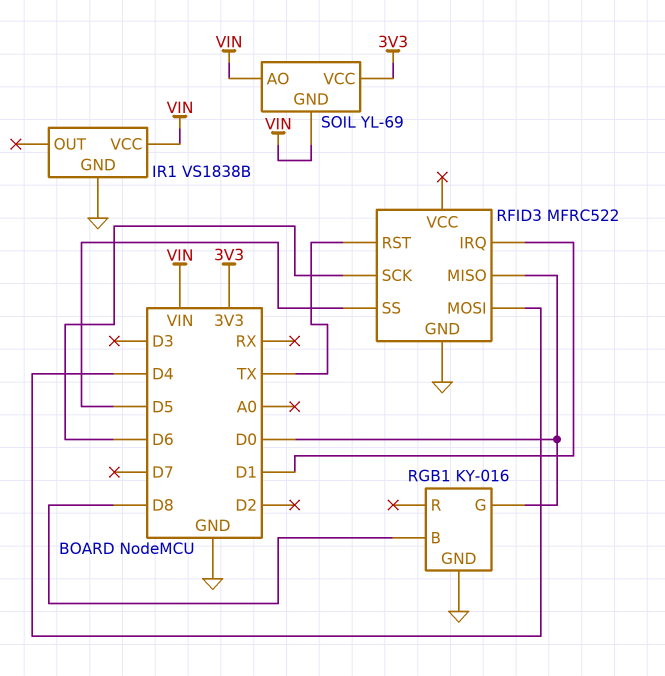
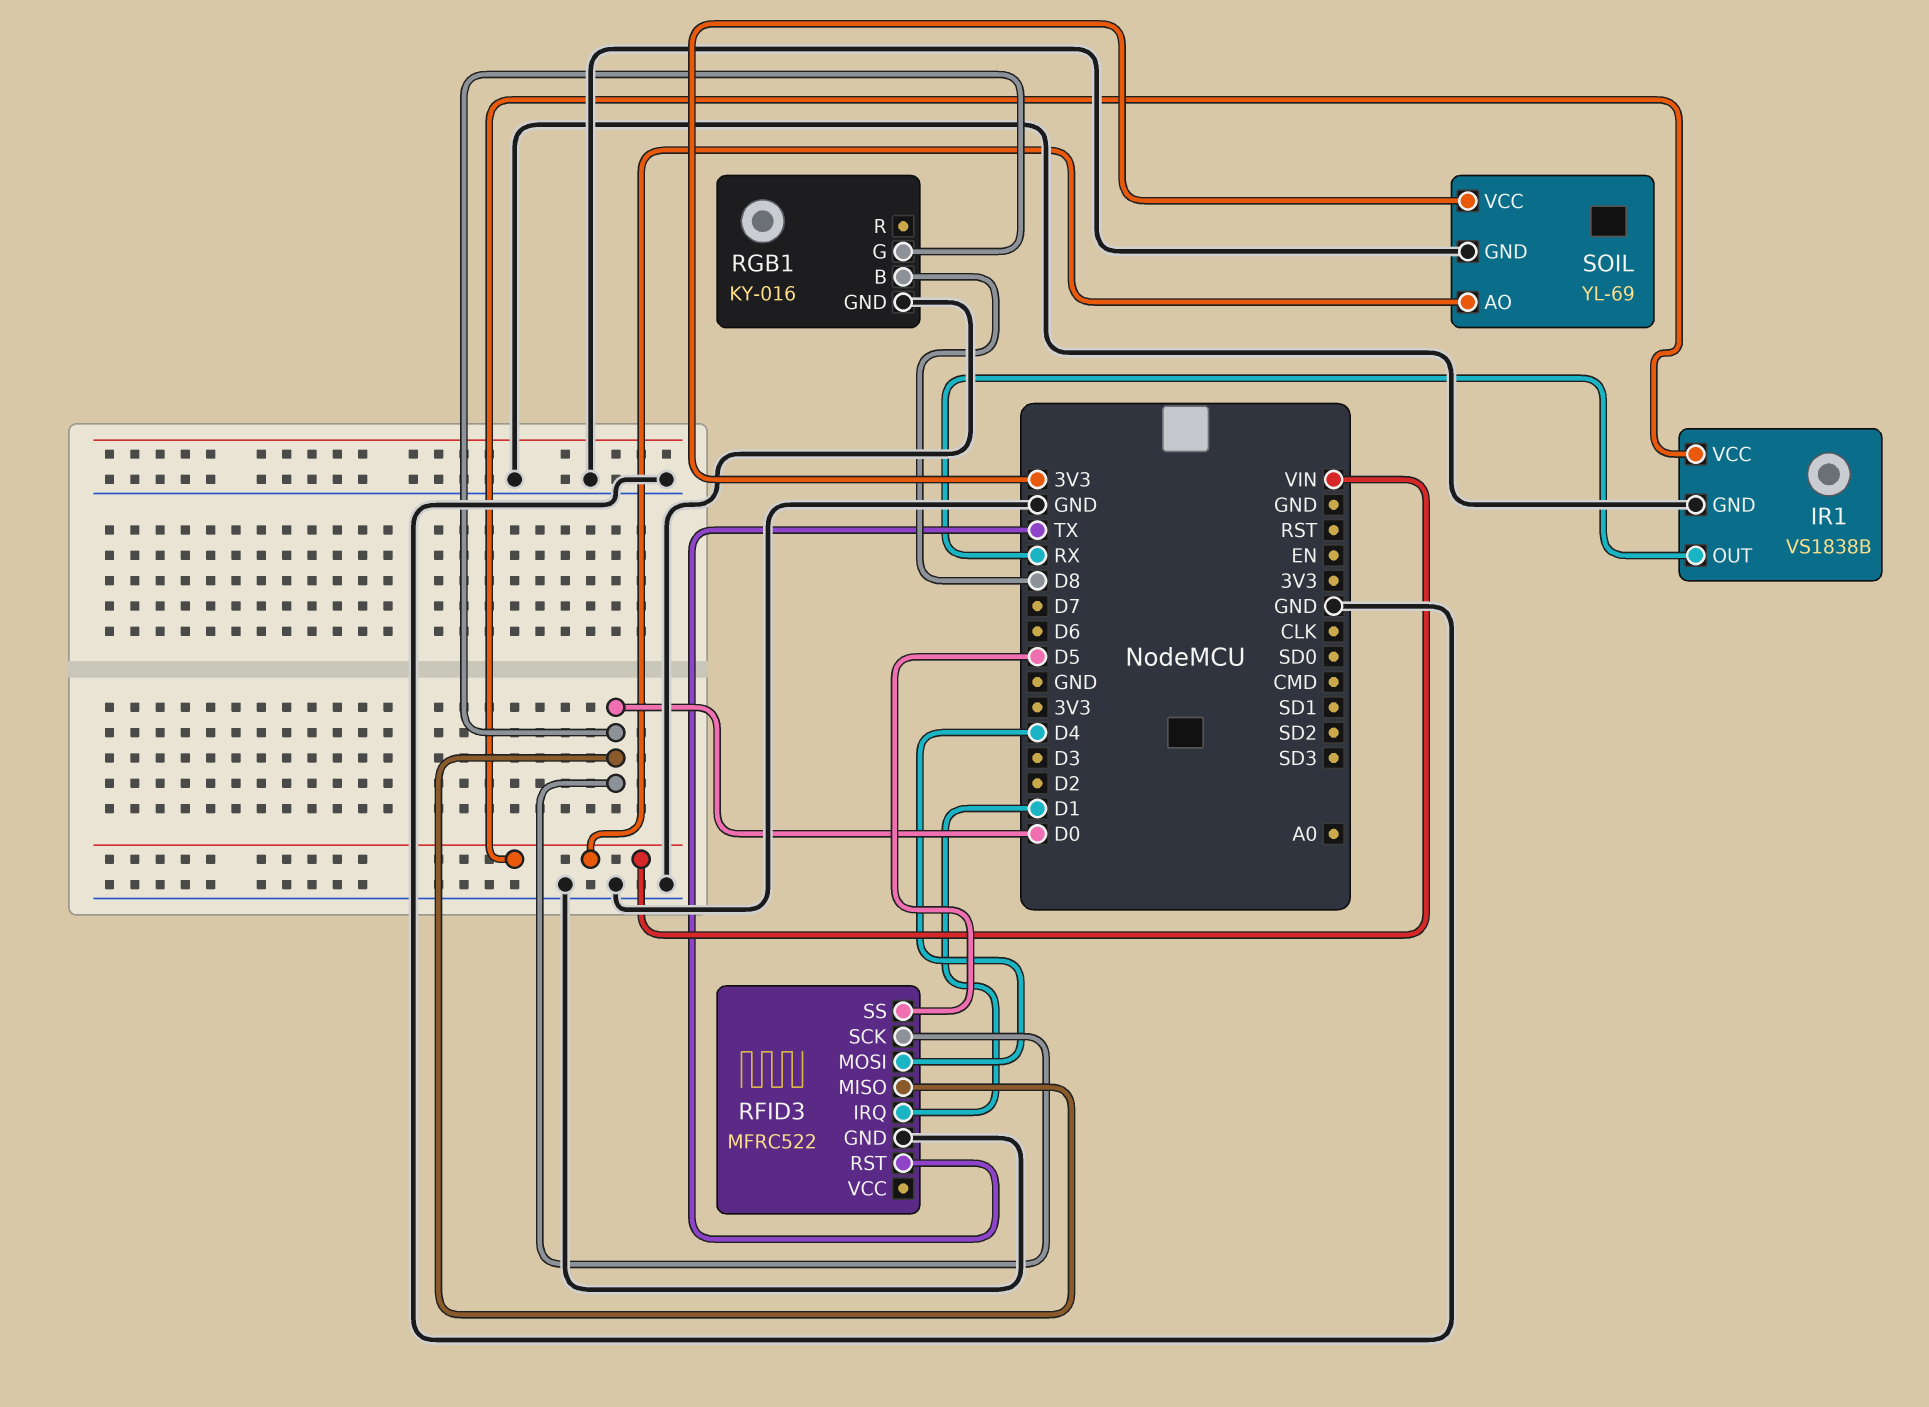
IR1 pin OUT: none -> RX
RFID3 pin SCK: D6 -> D0
SOIL pin GND: VIN -> GND

